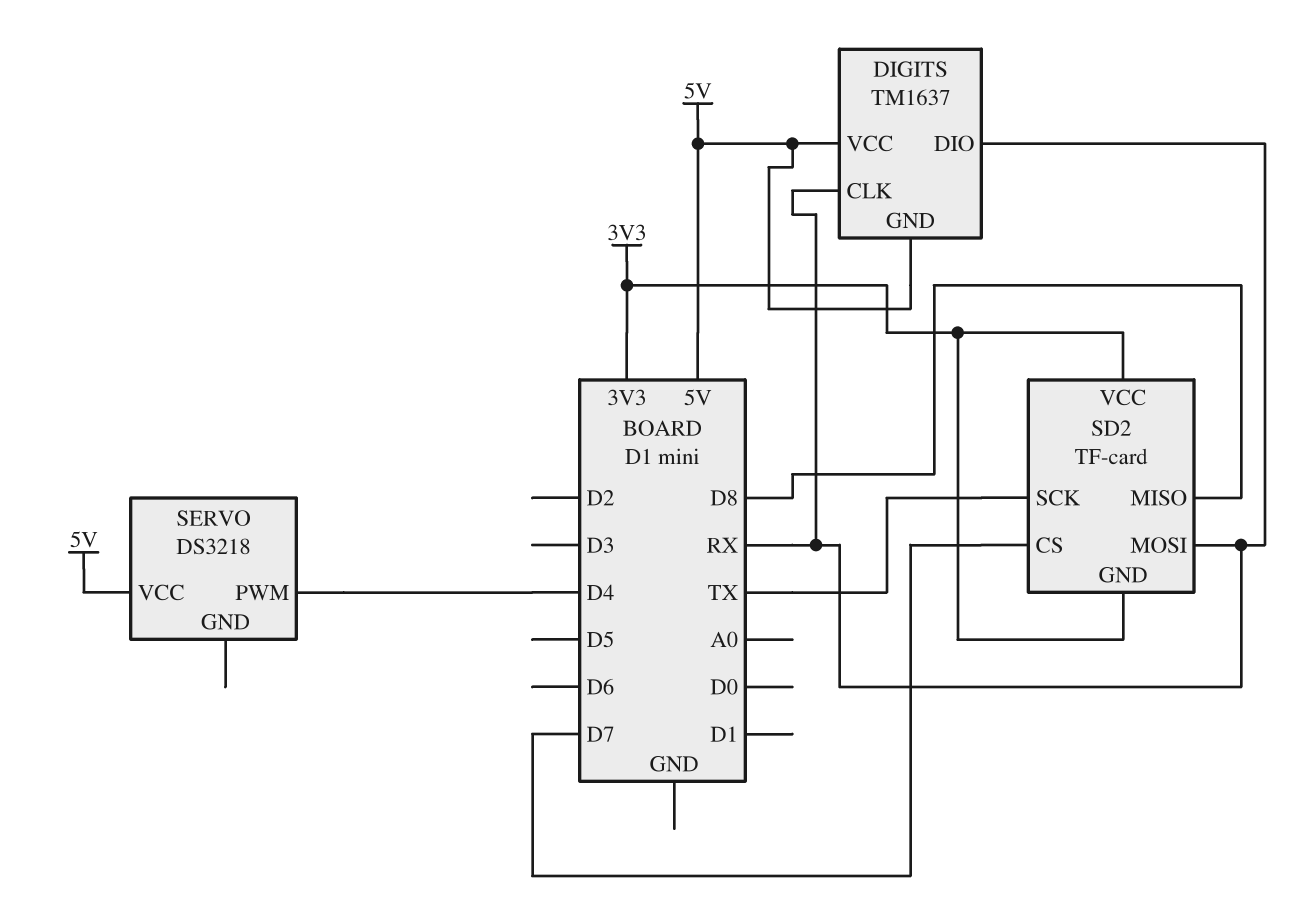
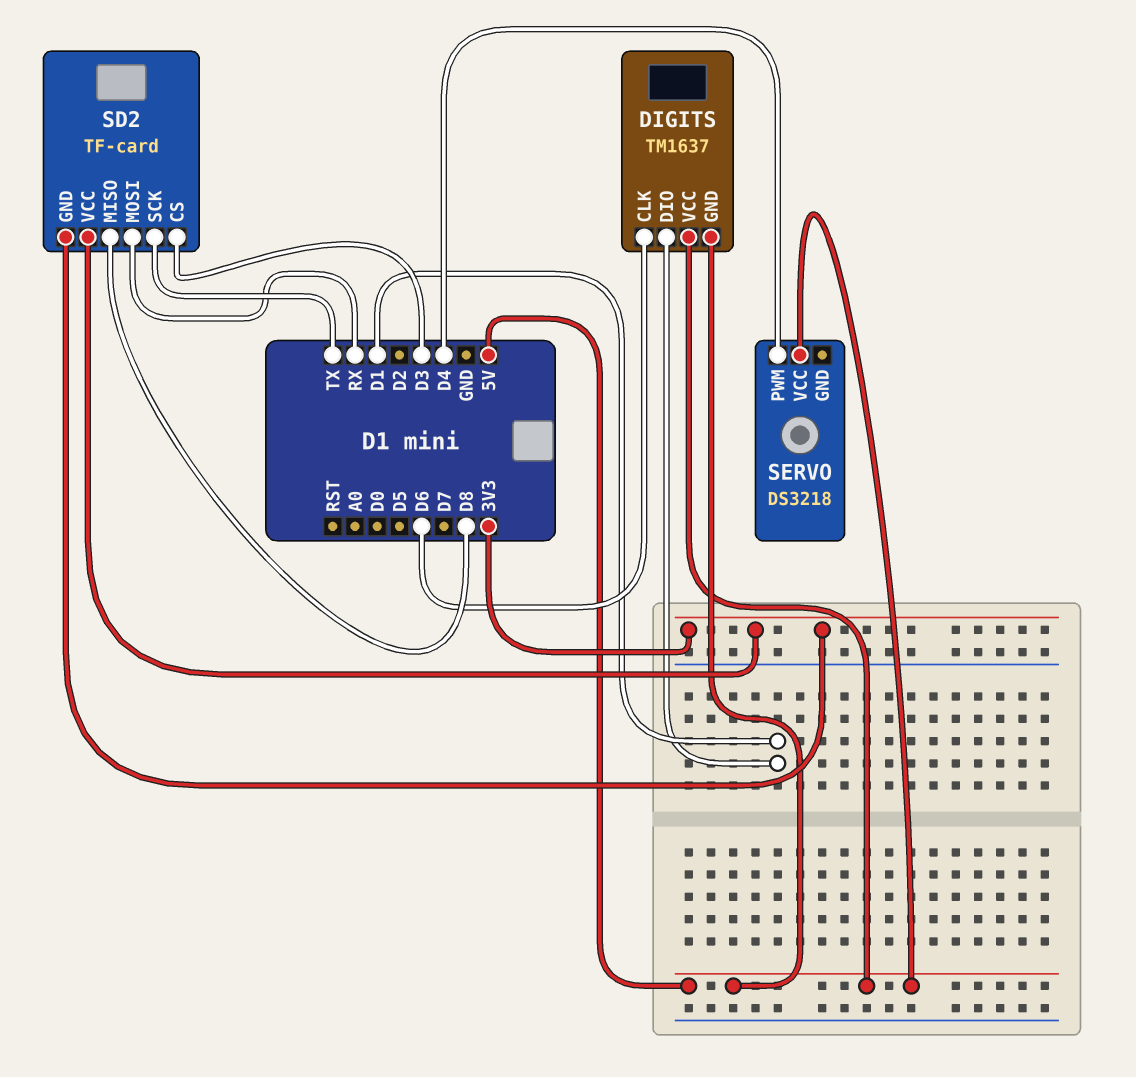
DIGITS pin CLK: RX -> D6
DIGITS pin DIO: RX -> D1
SD2 pin CS: D7 -> D3

